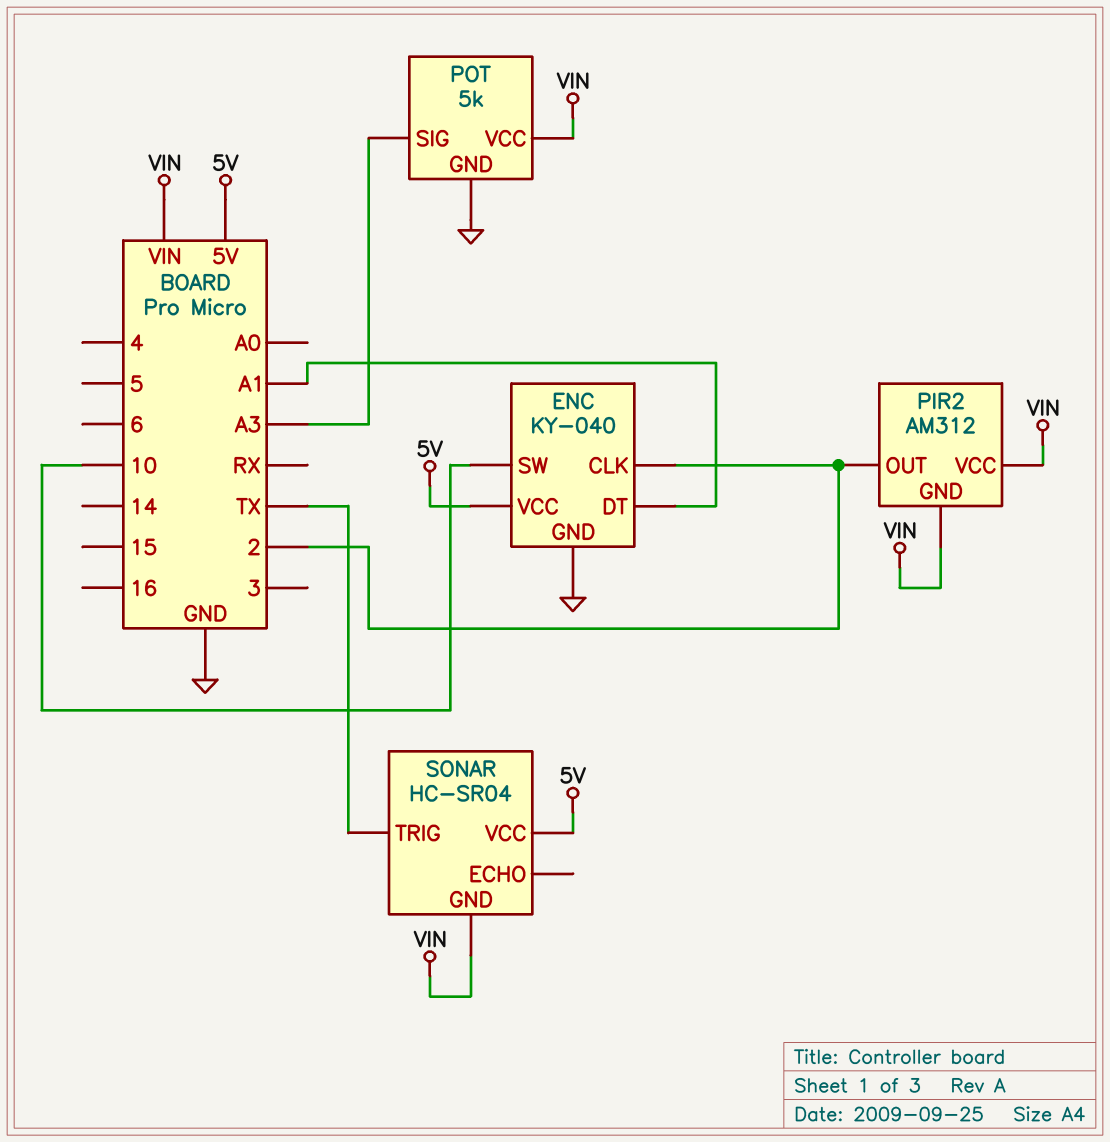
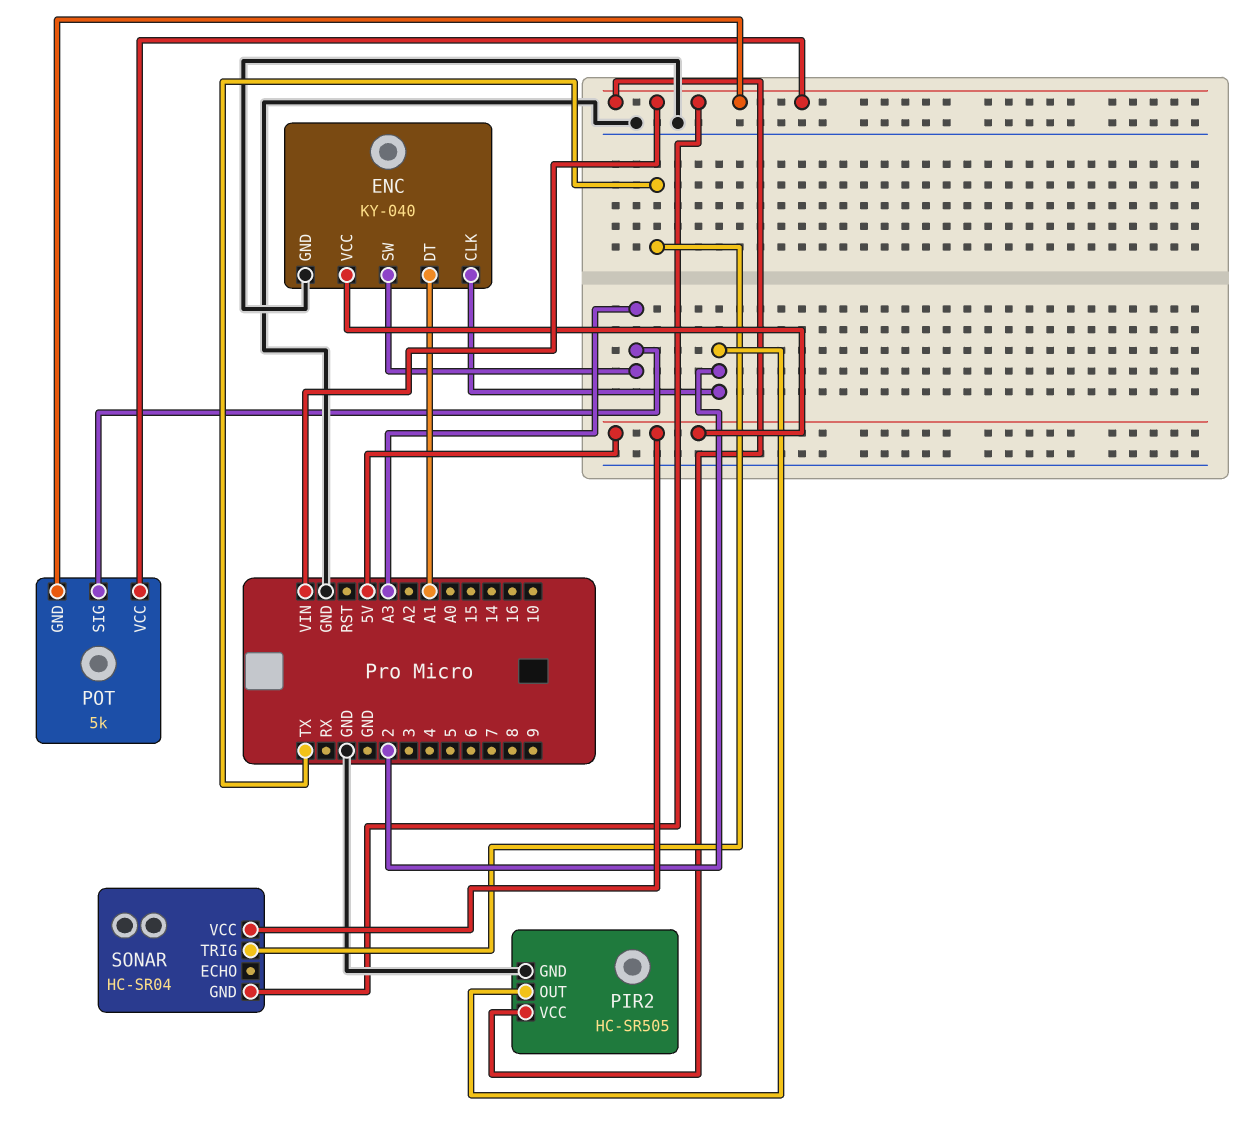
ENC pin SW: 10 -> A3
PIR2: AM312 -> HC-SR505
PIR2 pin GND: VIN -> GND
POT pin GND: GND -> VIN

